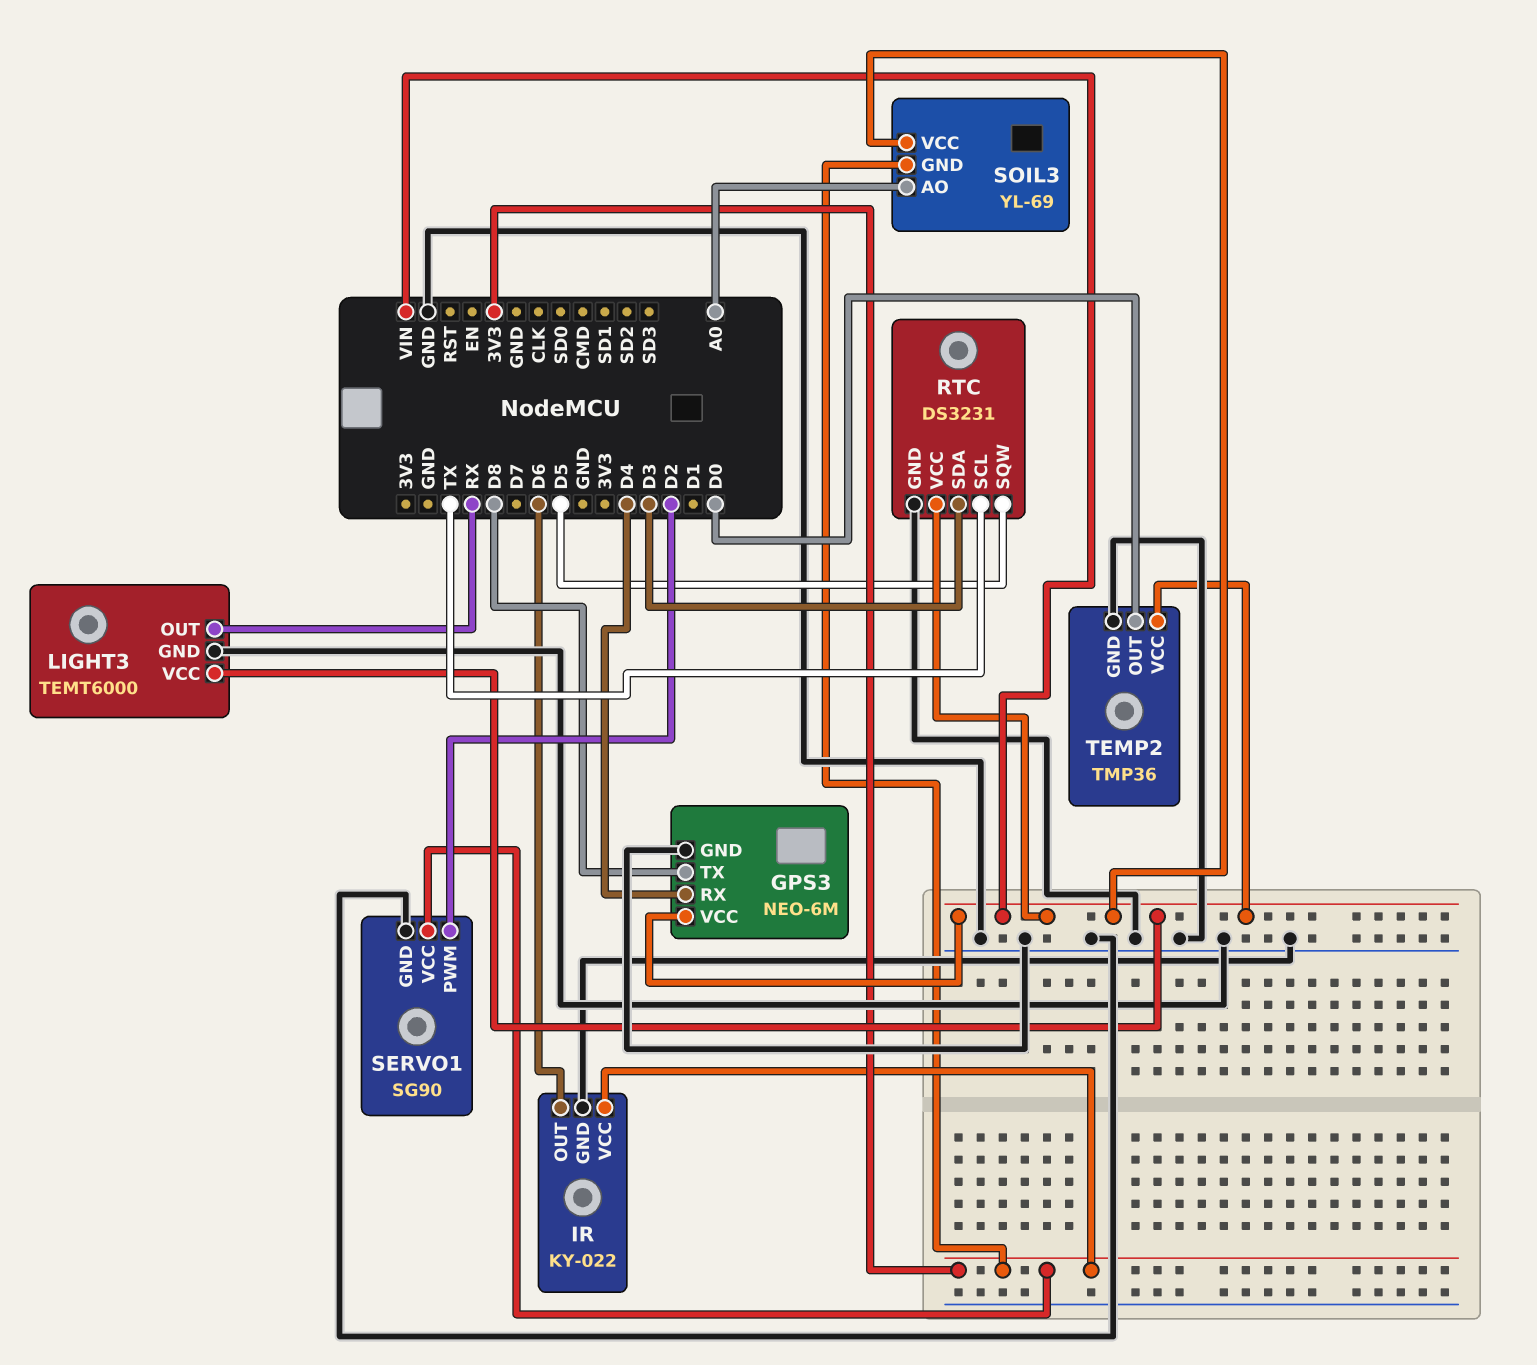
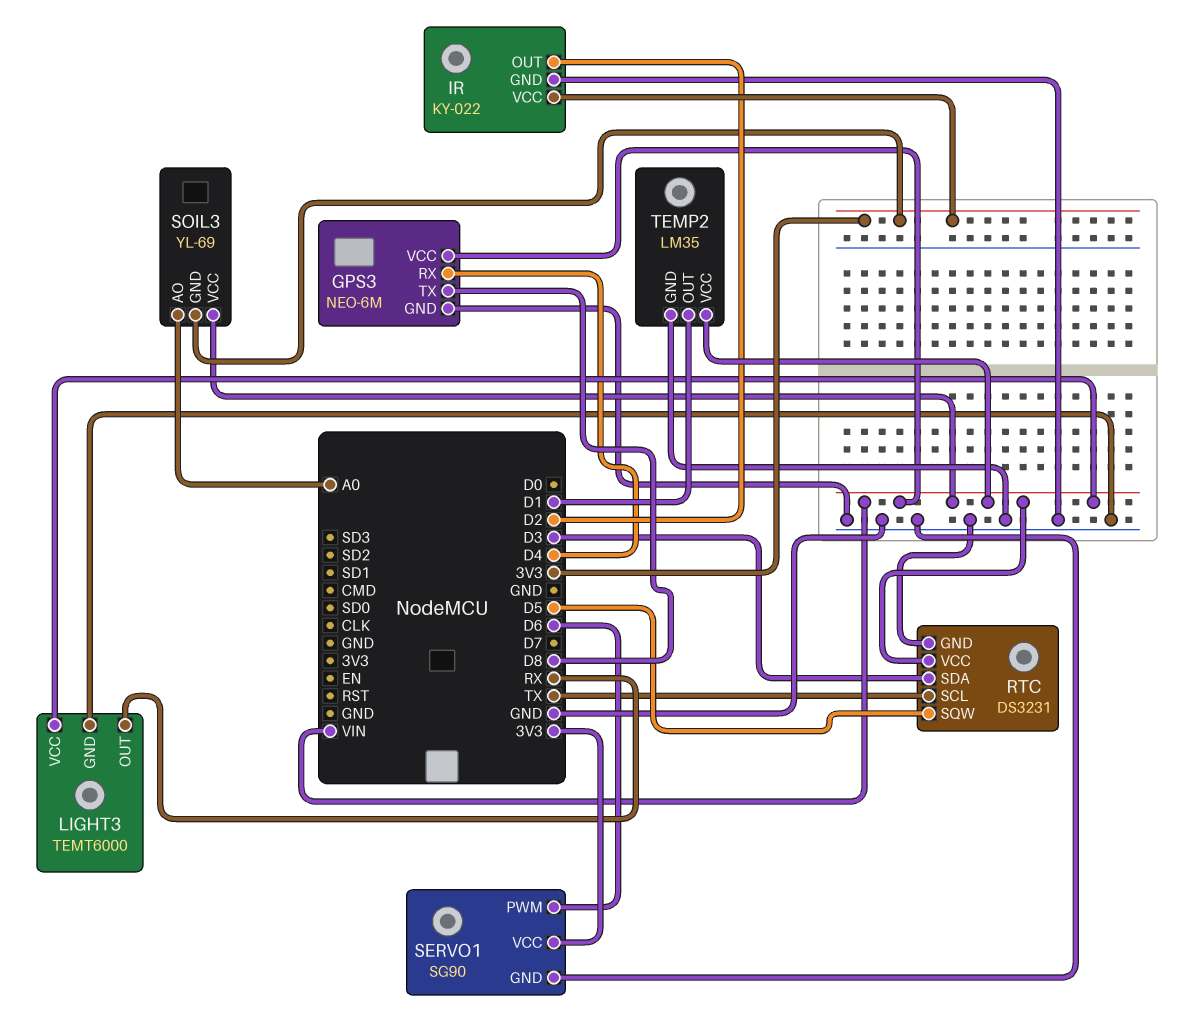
IR pin OUT: D6 -> D2
SERVO1 pin PWM: D2 -> D6
TEMP2: TMP36 -> LM35
TEMP2 pin OUT: D0 -> D1

